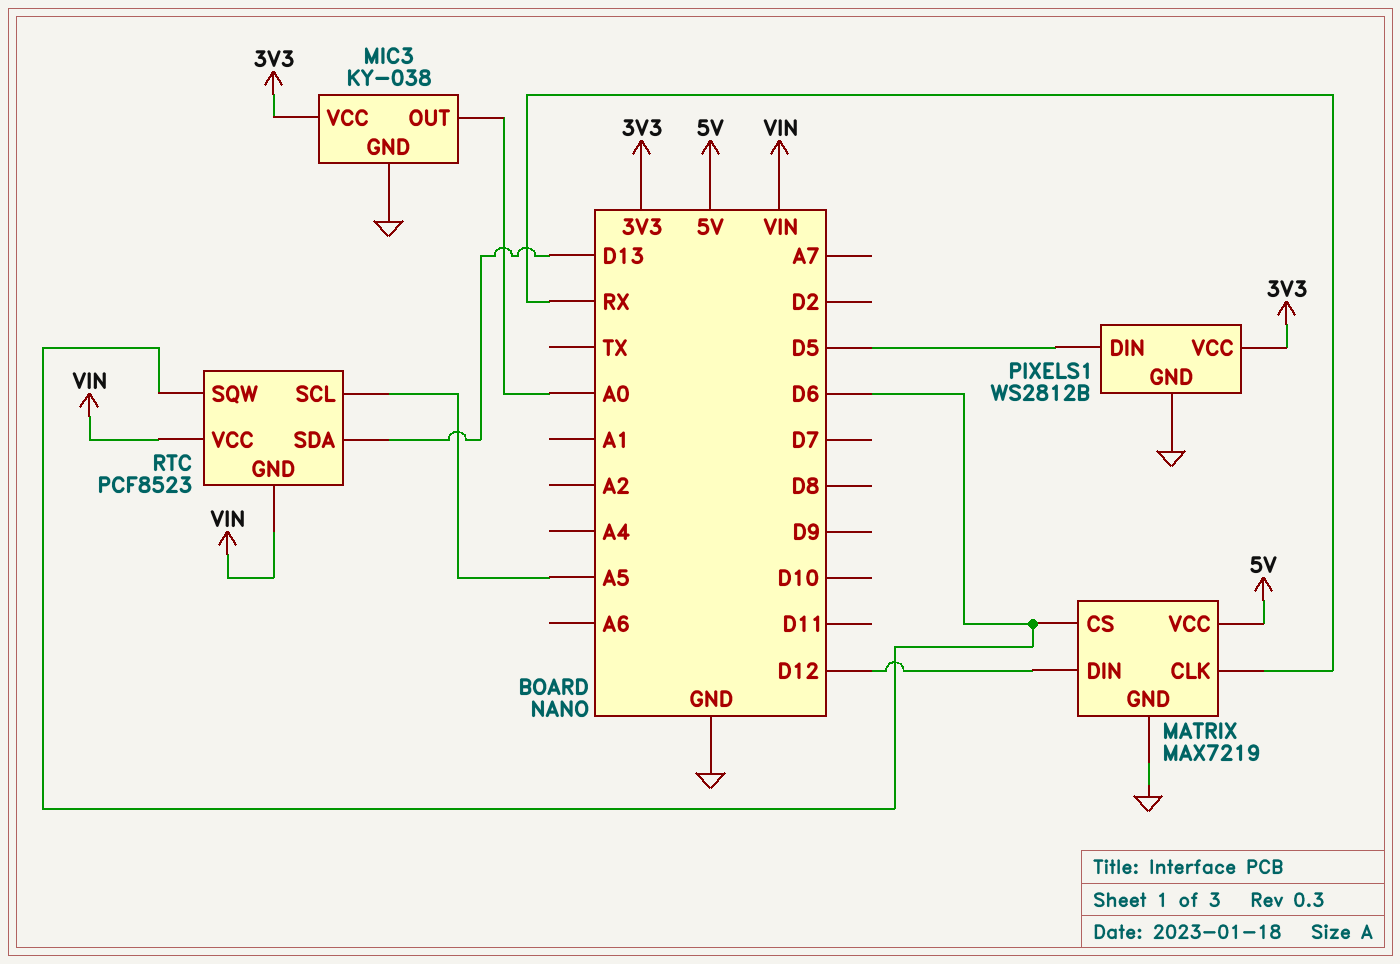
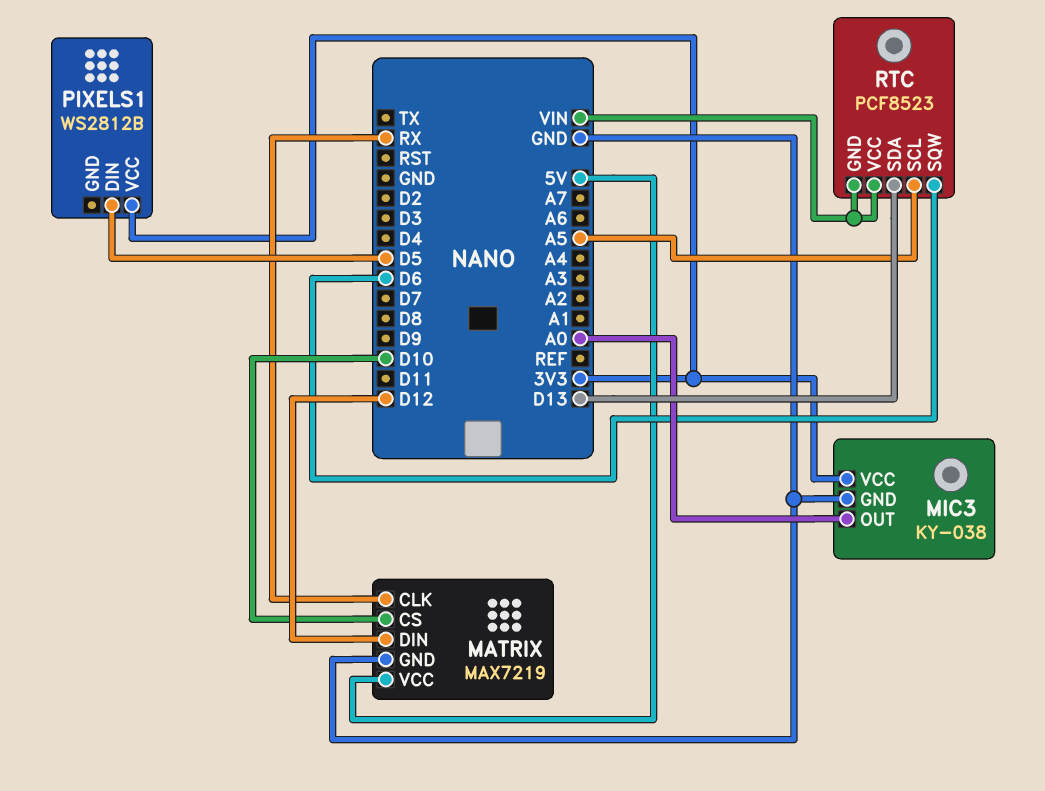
MATRIX pin CS: D6 -> D10
PIXELS1 pin GND: GND -> none

